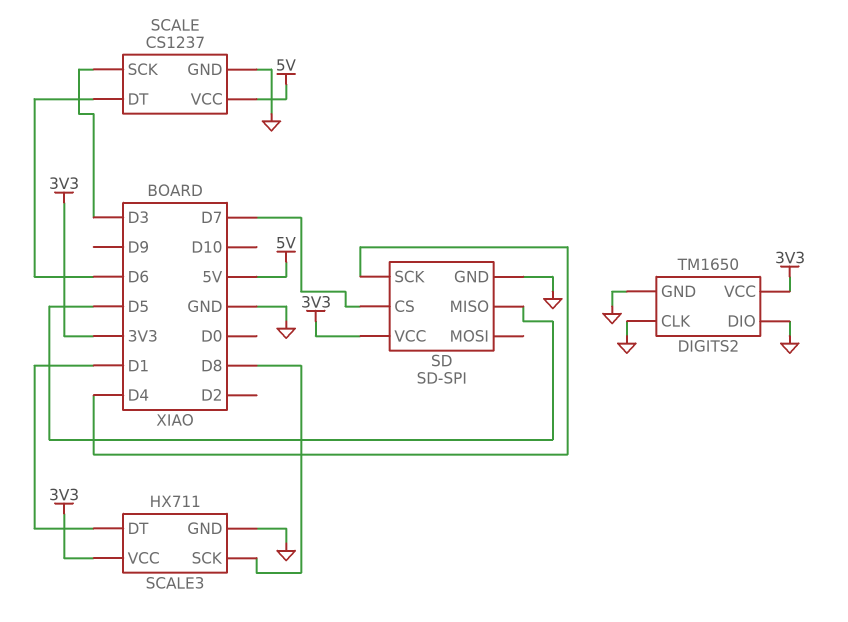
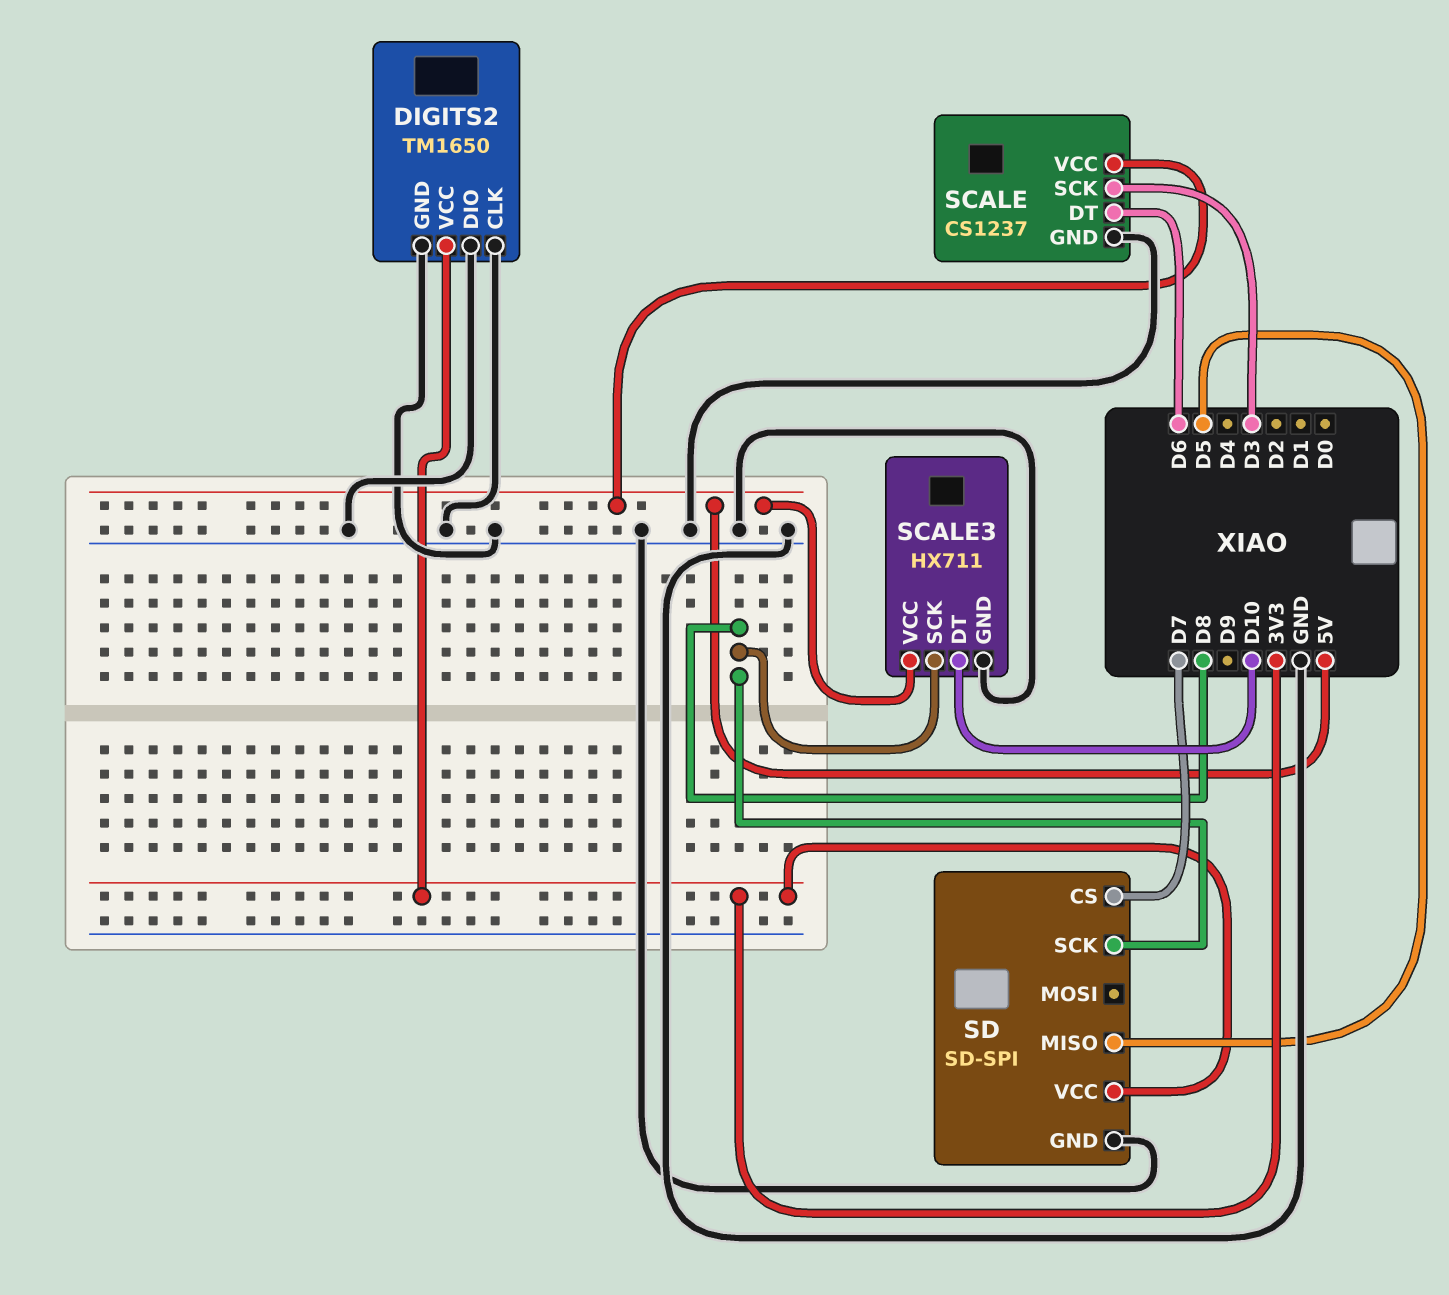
SCALE3 pin DT: D1 -> D10
SCALE3 pin VCC: 3V3 -> 5V
SD pin SCK: D4 -> D8

